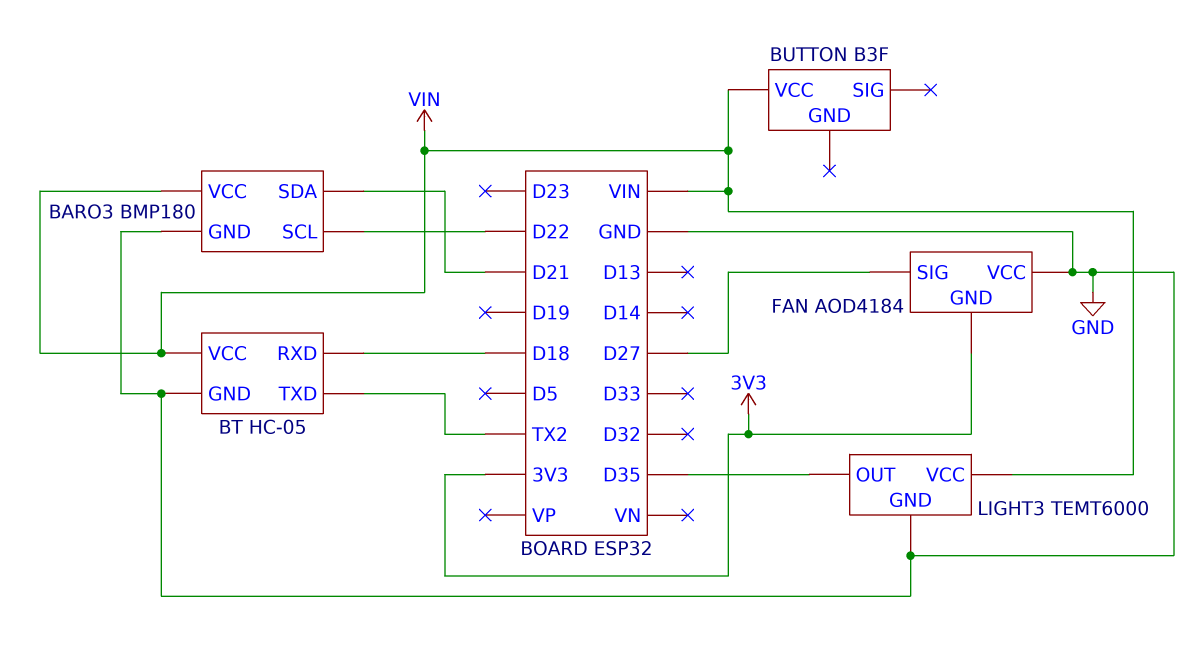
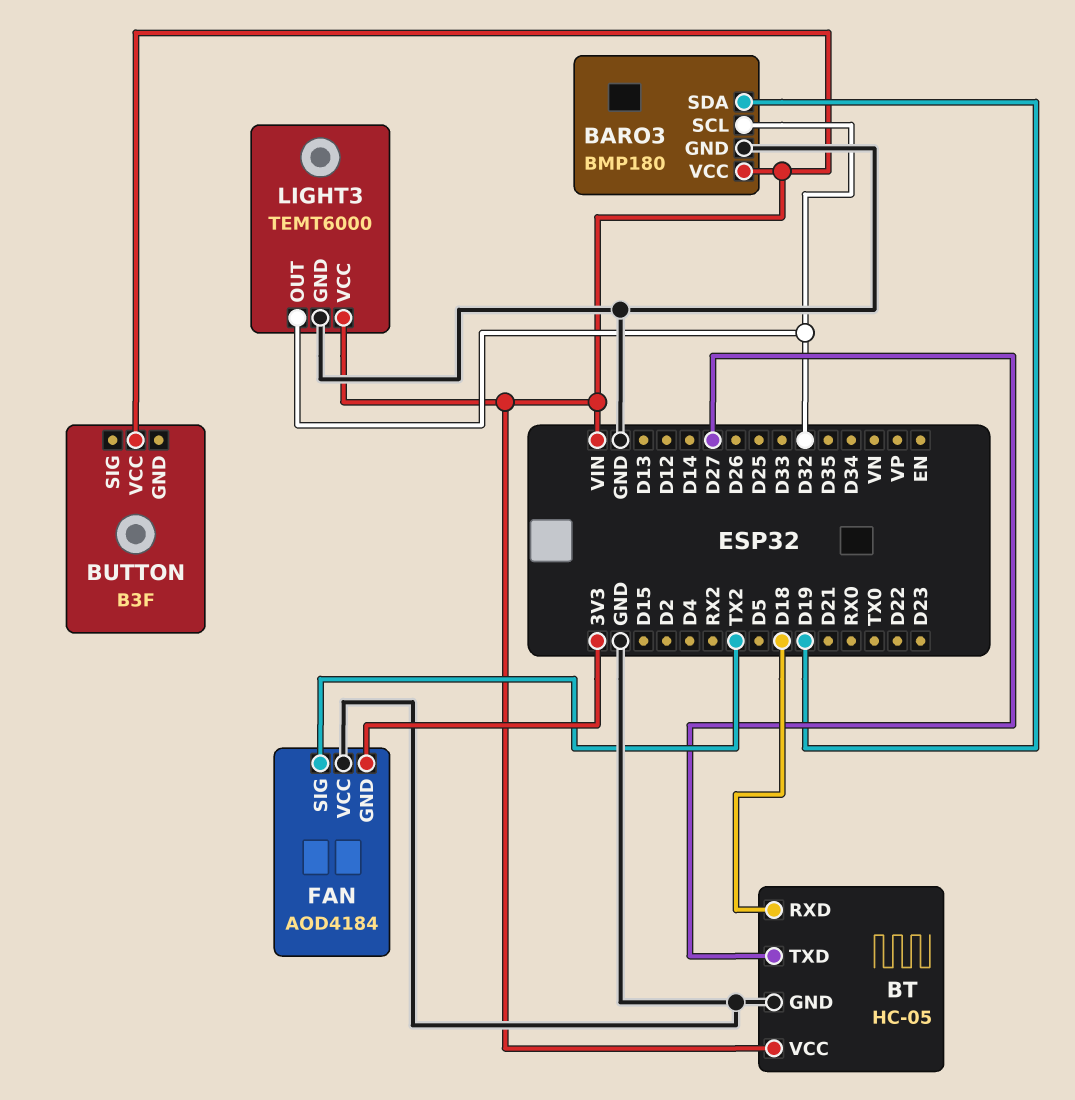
BARO3 pin SCL: D22 -> D32
BARO3 pin SDA: D21 -> D19
BT pin TXD: TX2 -> D27
FAN pin SIG: D27 -> TX2
LIGHT3 pin OUT: D35 -> D32

